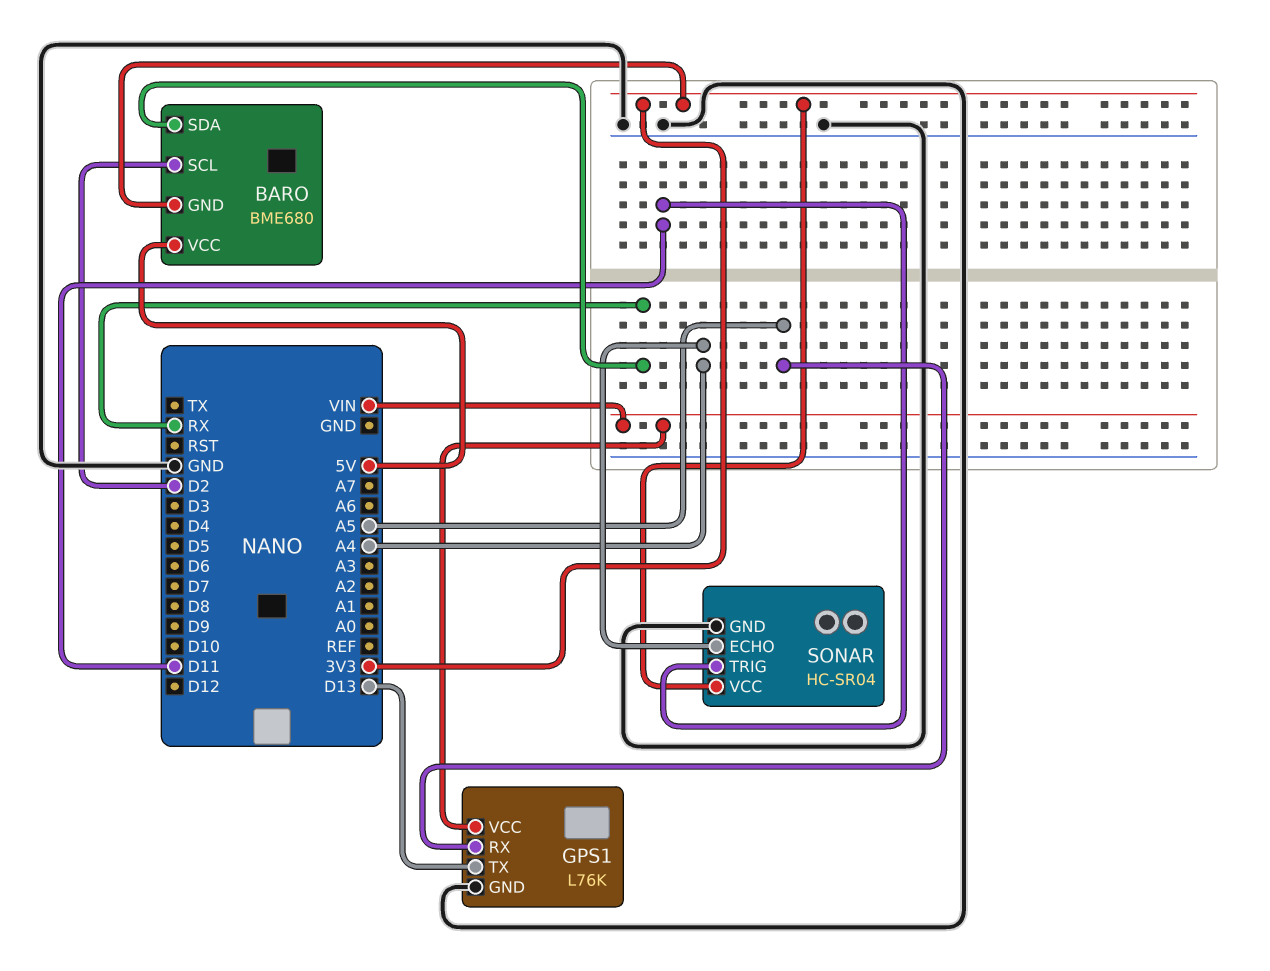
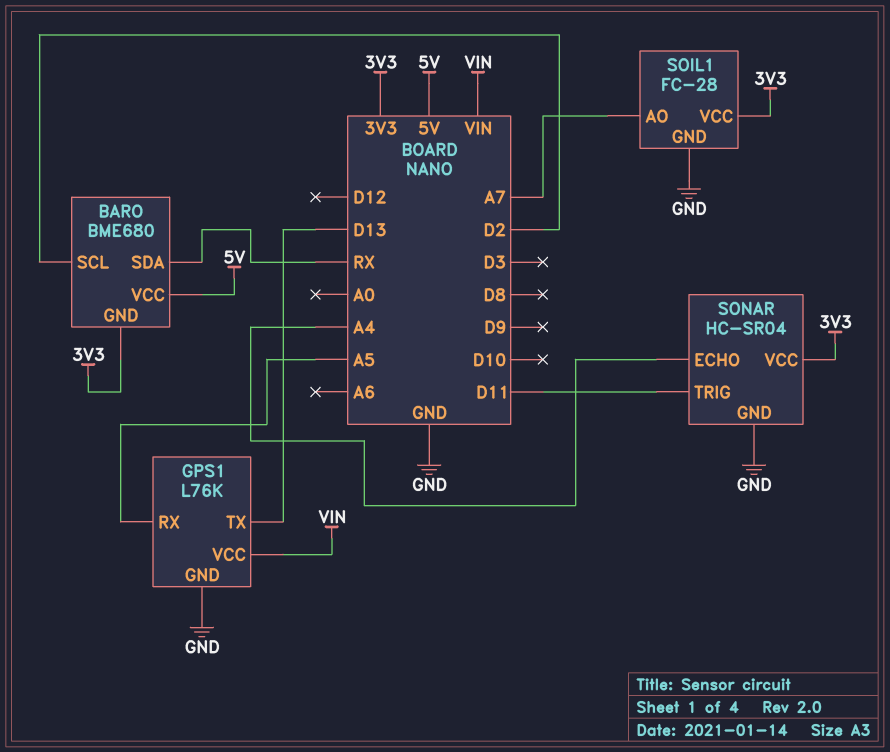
SOIL1: none -> FC-28
SOIL1 pin AO: none -> A7
SOIL1 pin GND: none -> GND
SOIL1 pin VCC: none -> 3V3

